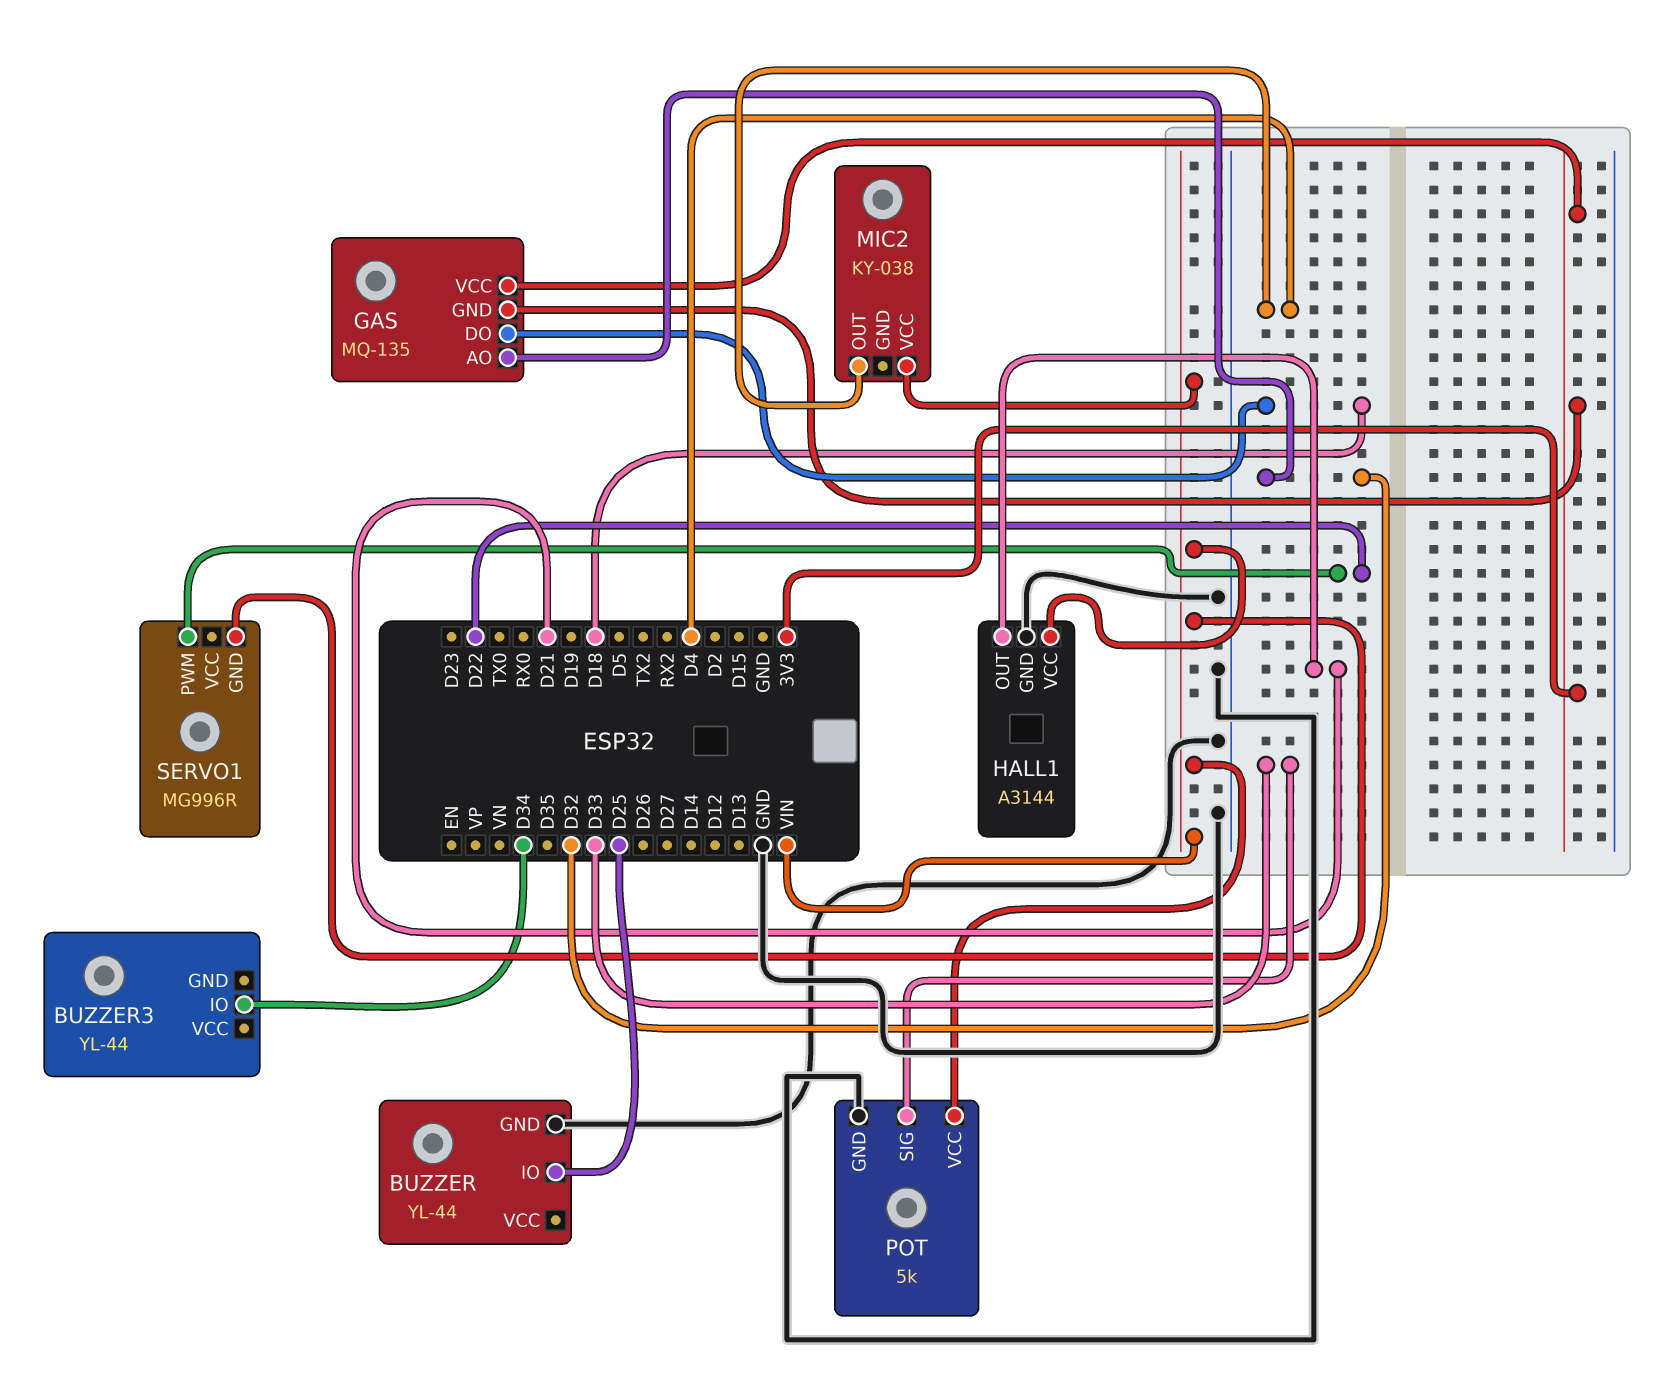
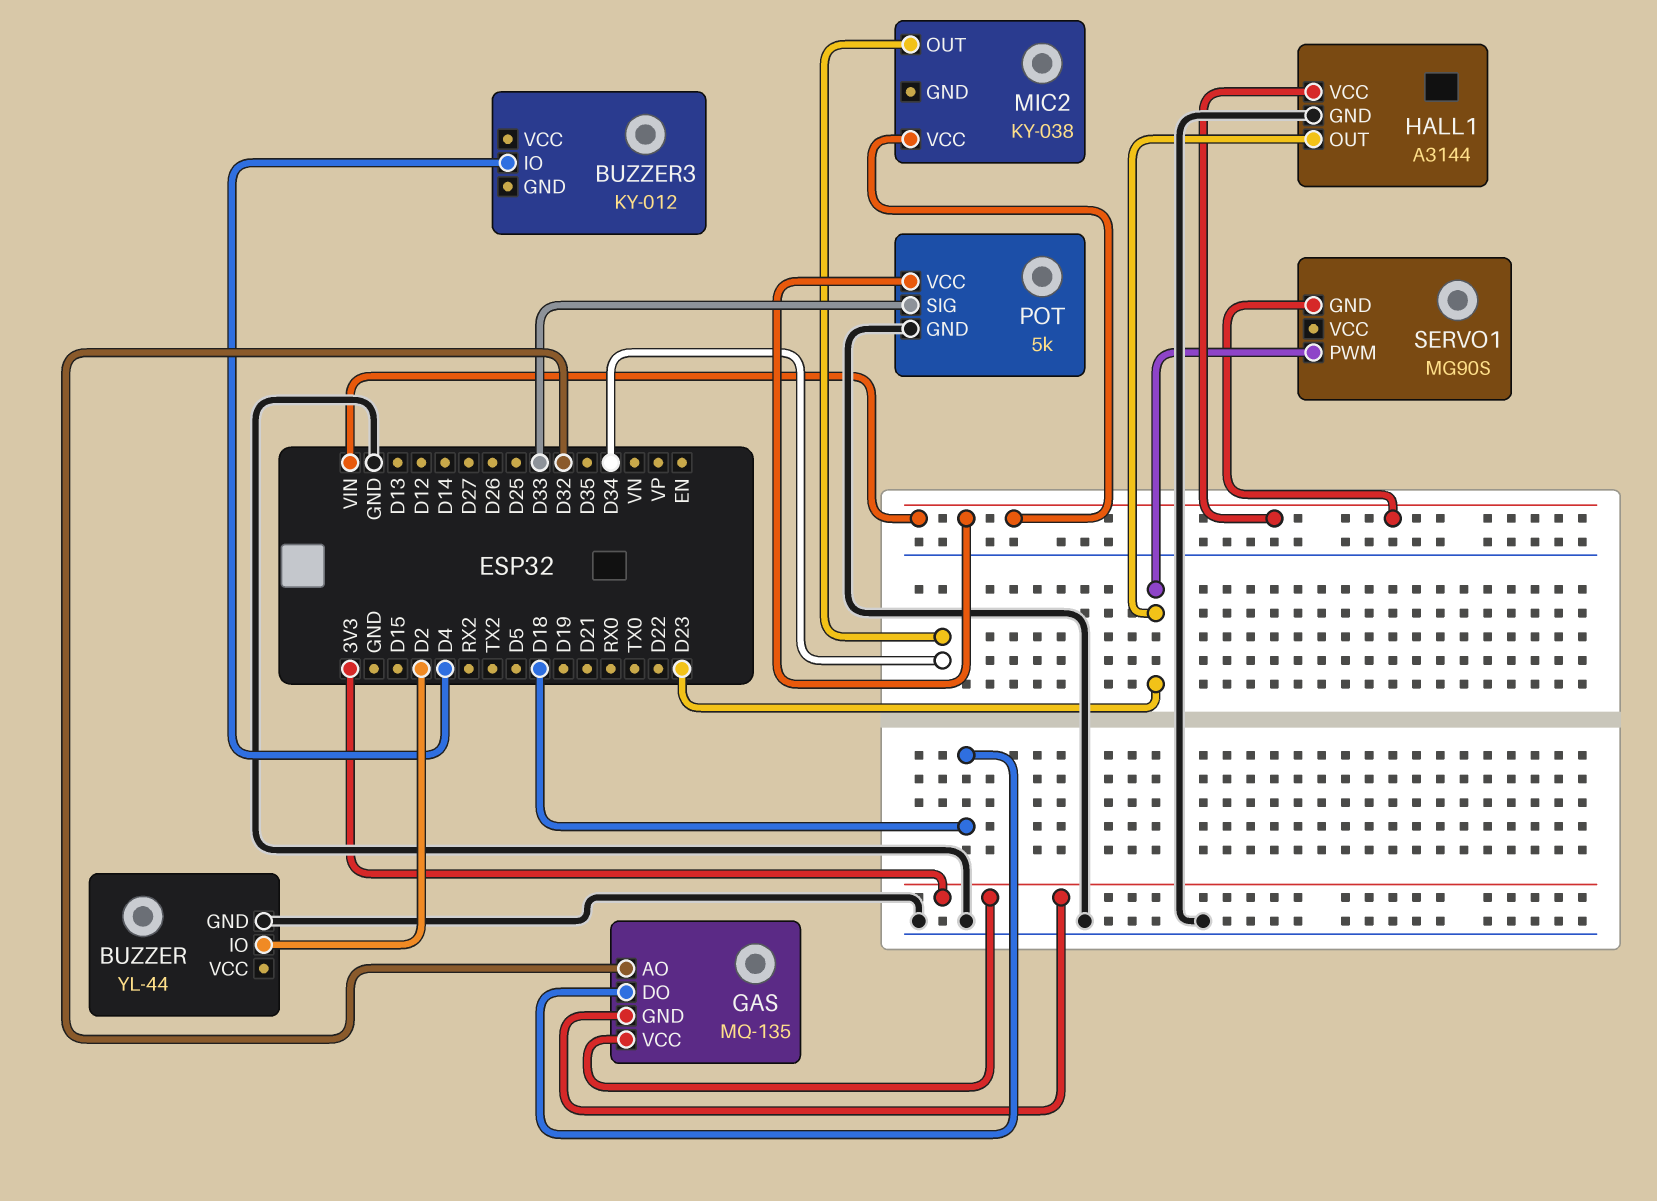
BUZZER pin IO: D25 -> D2
BUZZER3: YL-44 -> KY-012
BUZZER3 pin IO: D34 -> D4
HALL1 pin OUT: D21 -> D23
MIC2 pin OUT: D4 -> D34
SERVO1: MG996R -> MG90S
SERVO1 pin PWM: D22 -> D23

